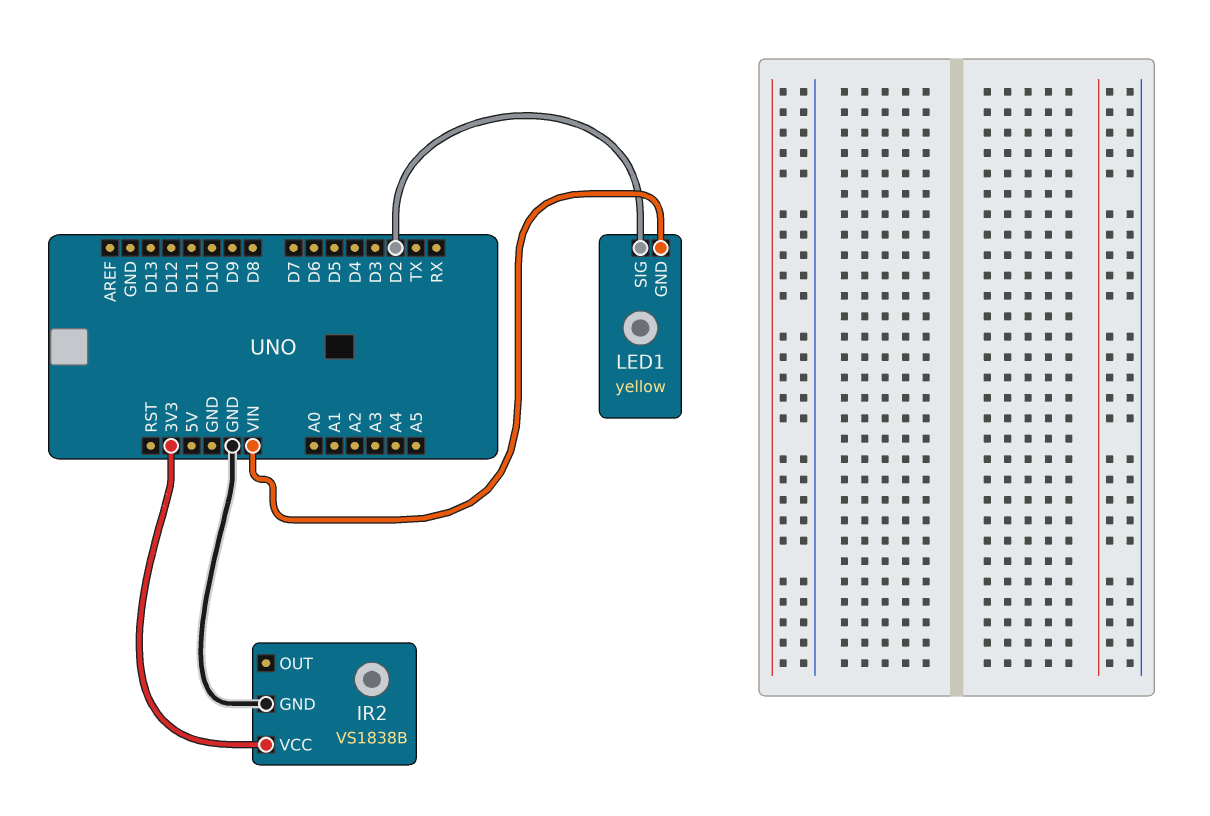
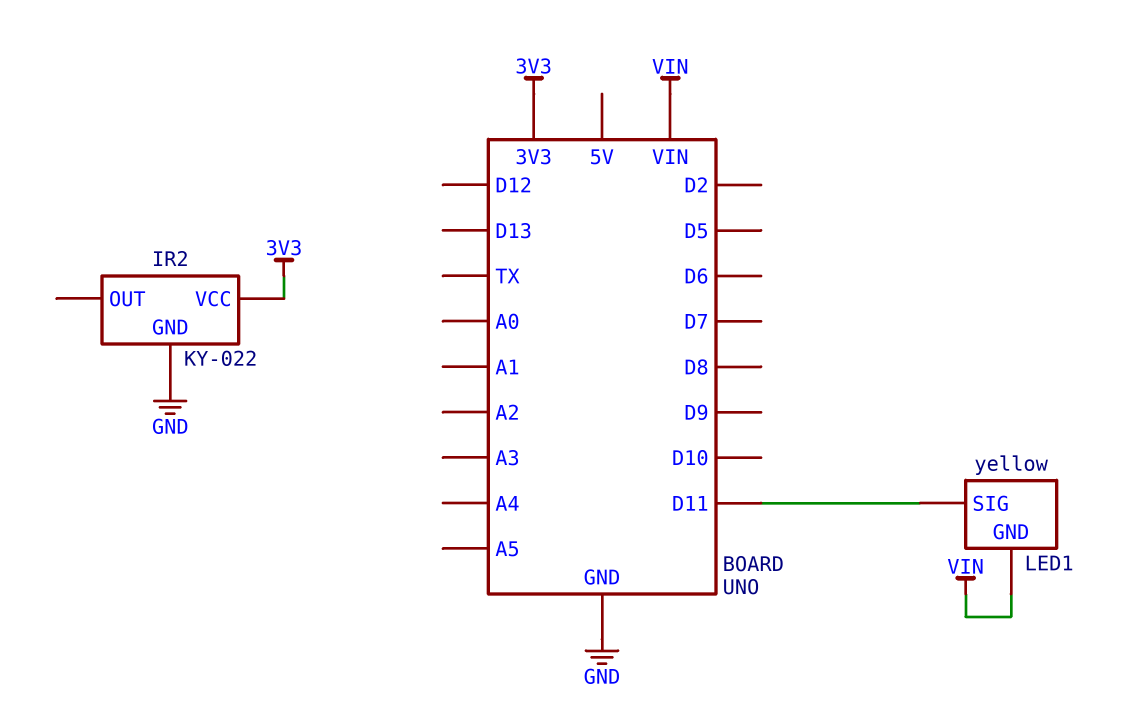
IR2: VS1838B -> KY-022
LED1 pin SIG: D2 -> D11

